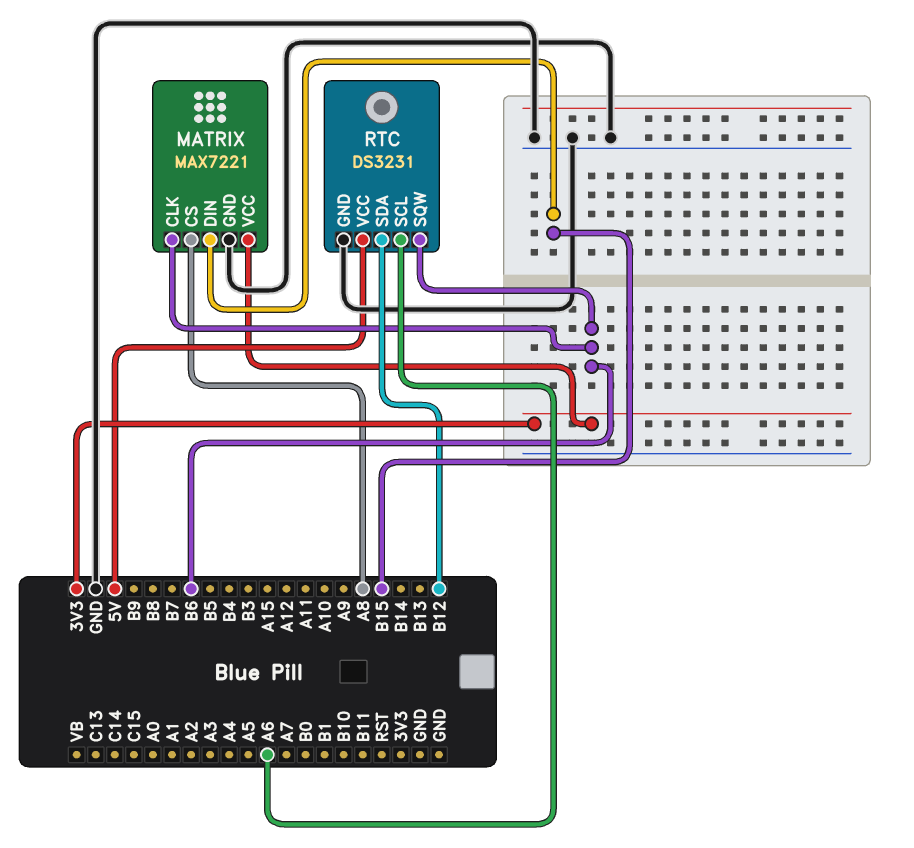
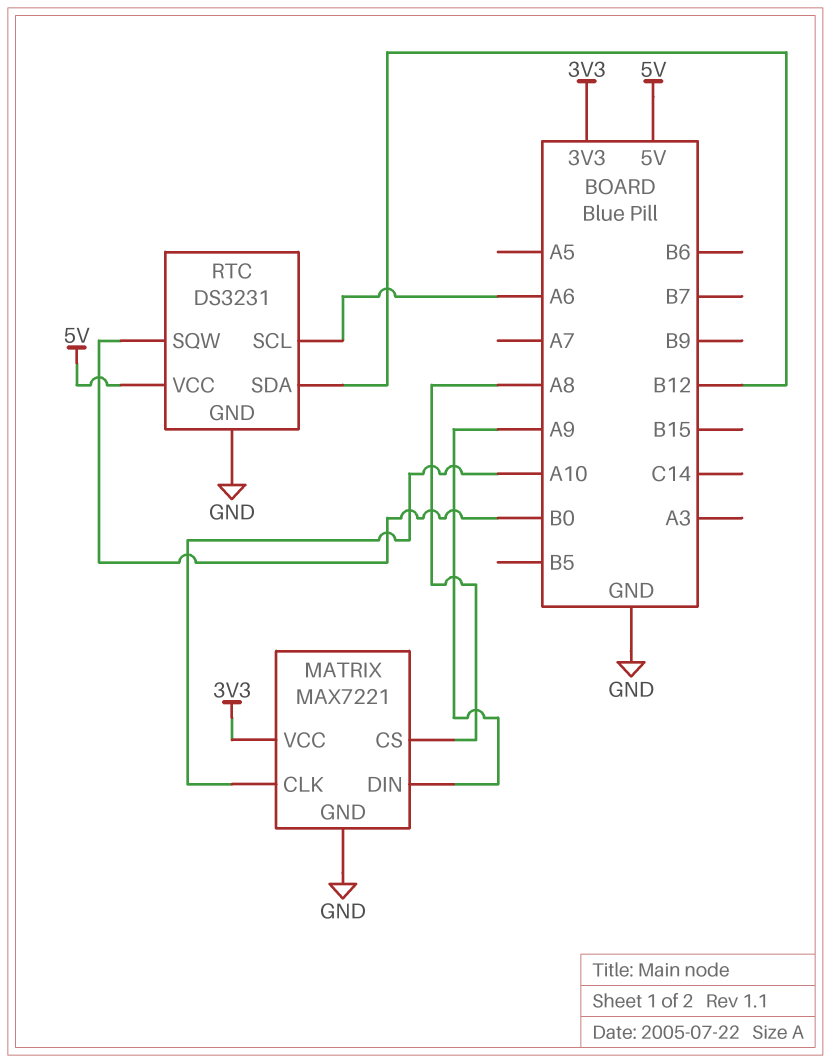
MATRIX pin CLK: B6 -> A10
MATRIX pin DIN: B15 -> A9
RTC pin SQW: B6 -> B0

